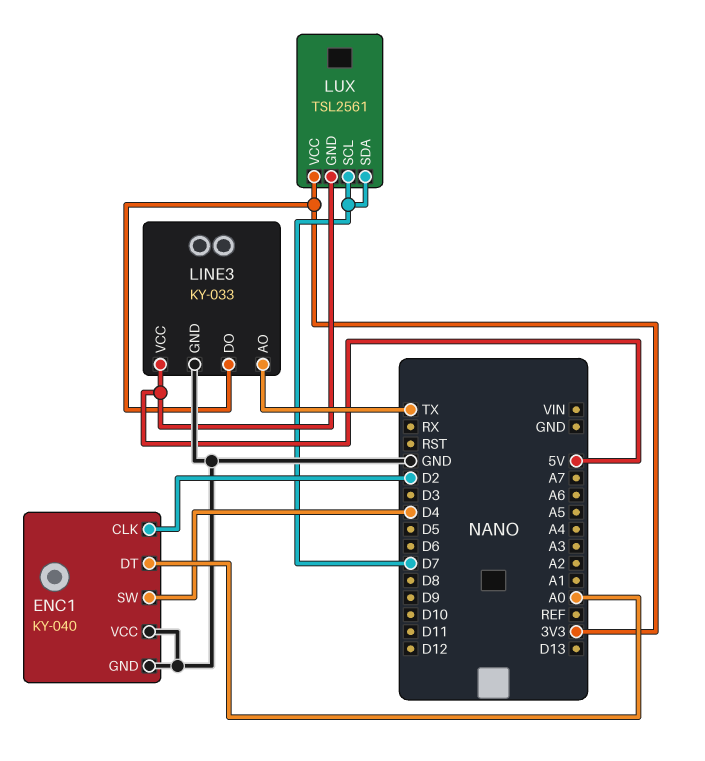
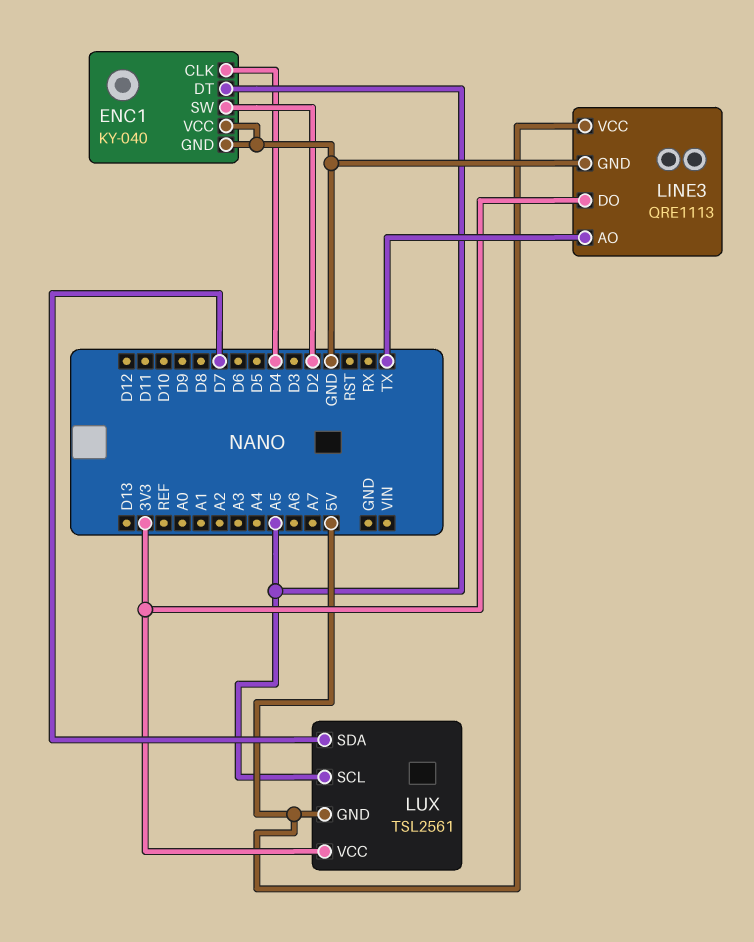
ENC1 pin CLK: D2 -> D4
ENC1 pin DT: A0 -> A5
ENC1 pin SW: D4 -> D2
LINE3: KY-033 -> QRE1113
LUX pin SCL: D7 -> A5

